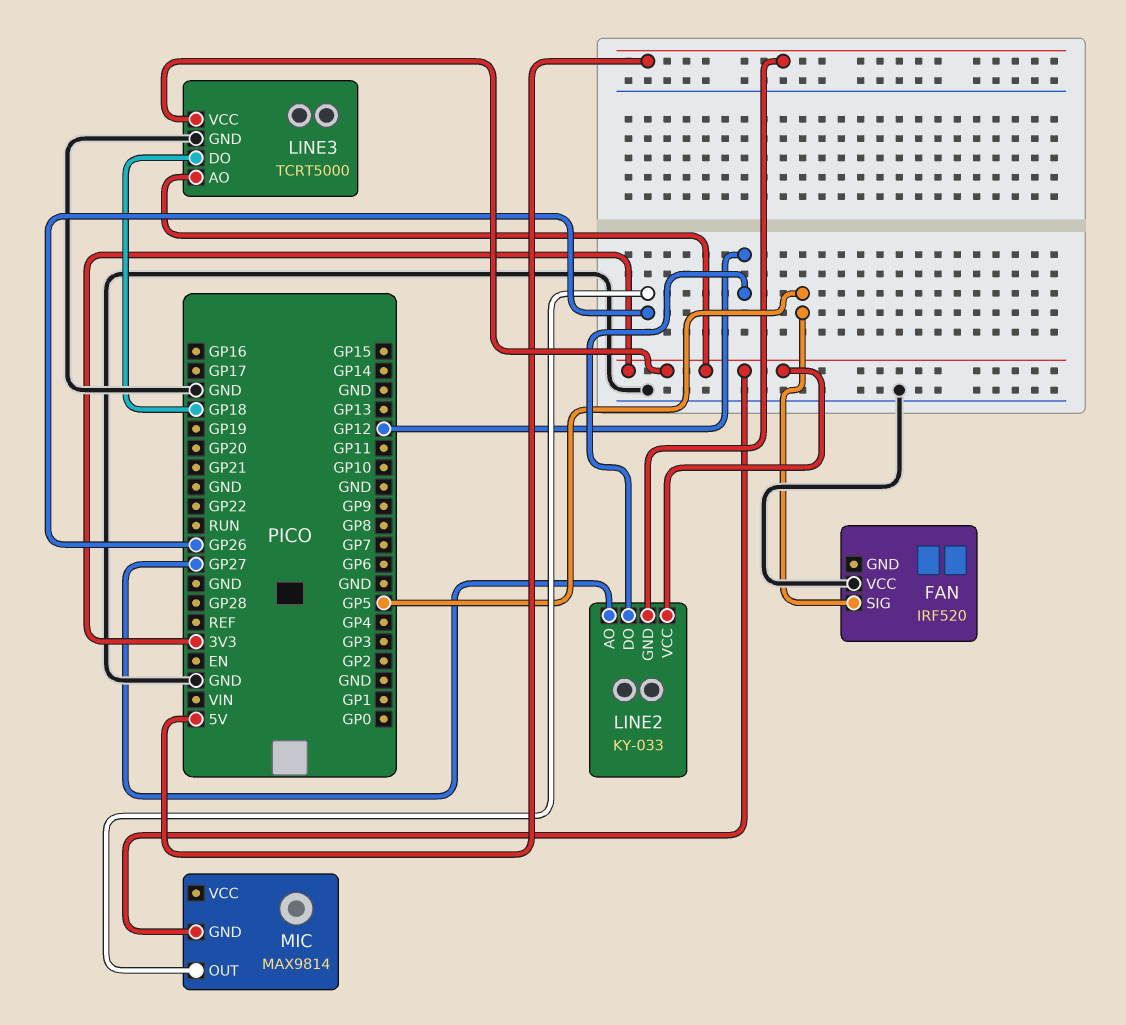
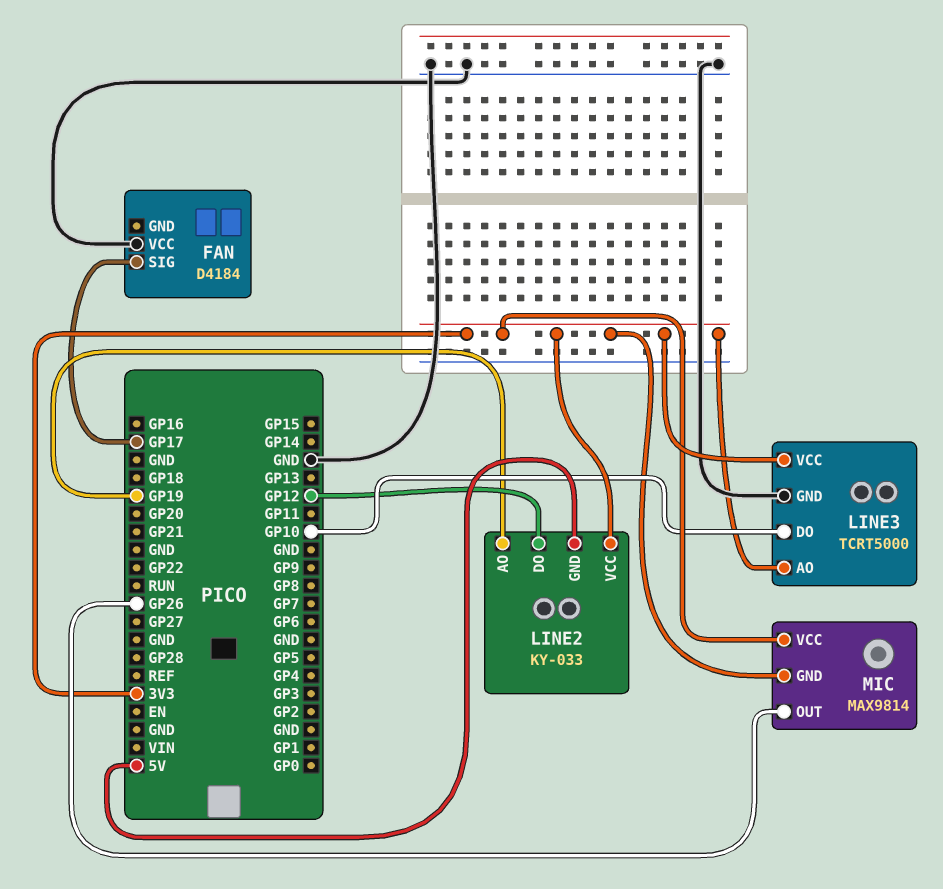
FAN: IRF520 -> D4184
FAN pin SIG: GP5 -> GP17
LINE2 pin AO: GP27 -> GP19
LINE3 pin DO: GP18 -> GP10
MIC pin VCC: none -> 3V3

